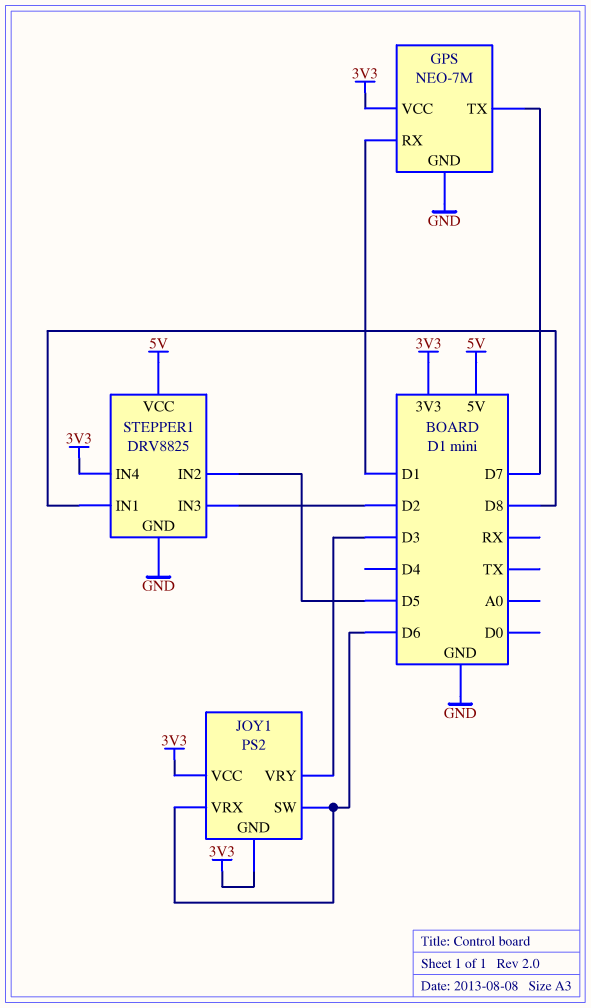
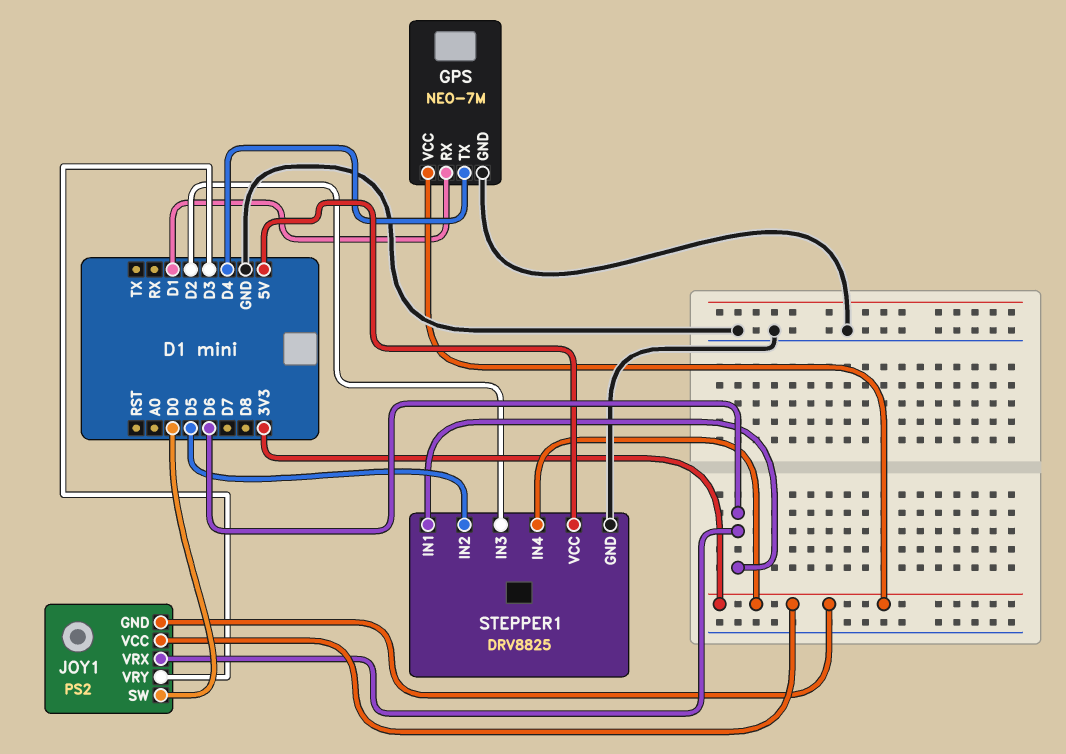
GPS pin TX: D7 -> D4
JOY1 pin SW: D6 -> D0
STEPPER1 pin IN1: D8 -> D6

